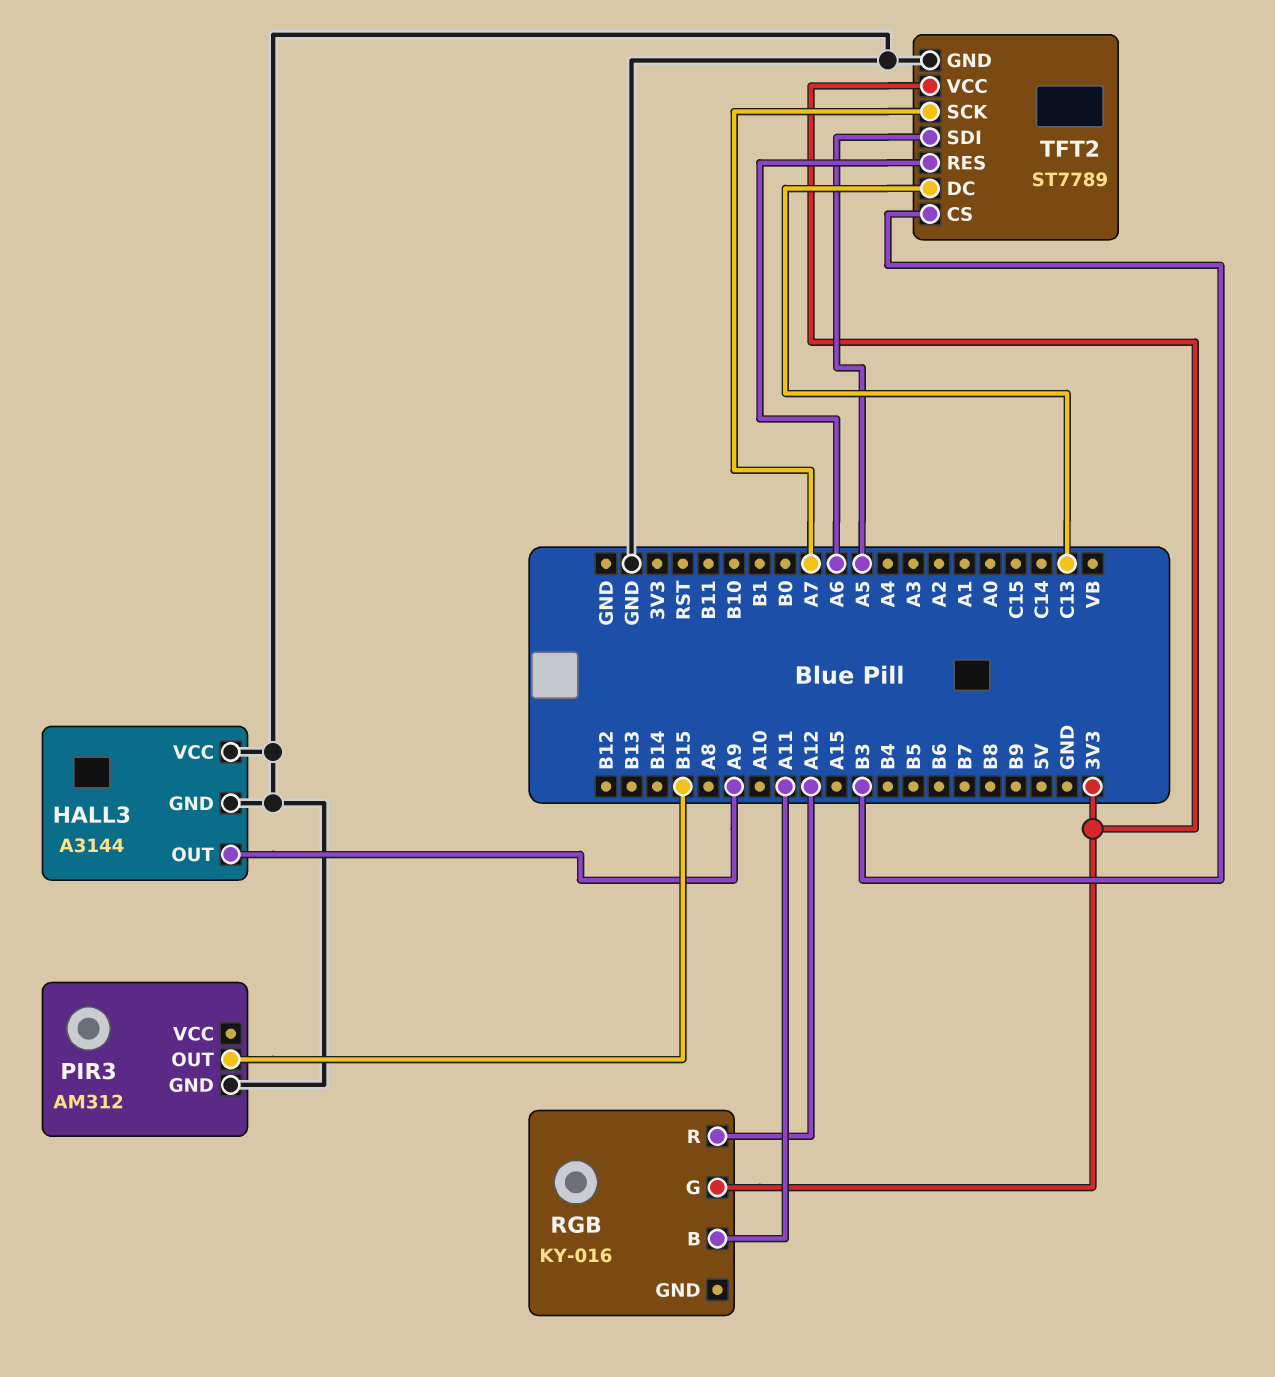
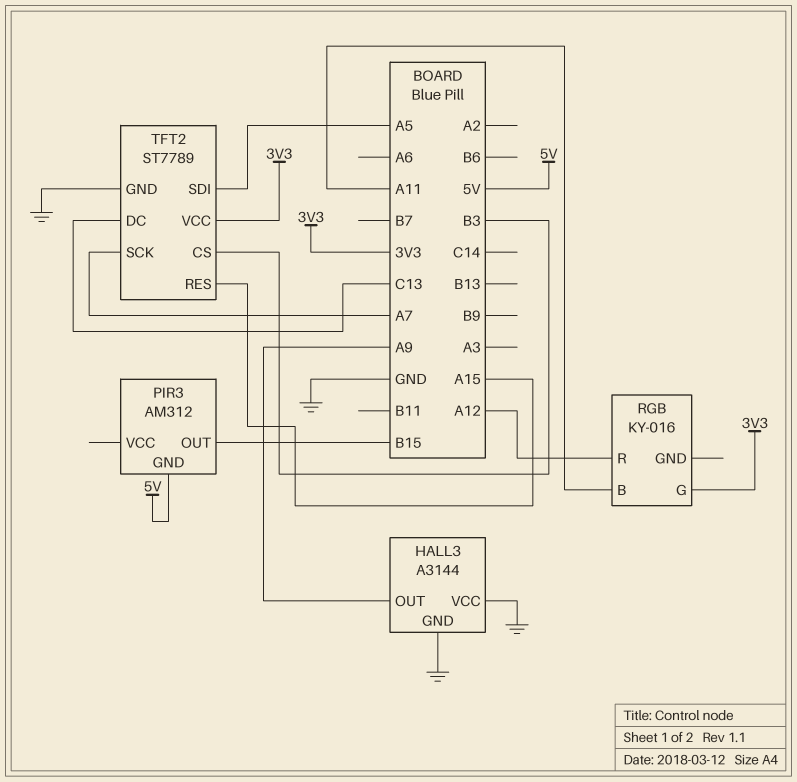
PIR3 pin GND: GND -> 5V
TFT2 pin RES: A6 -> A15

